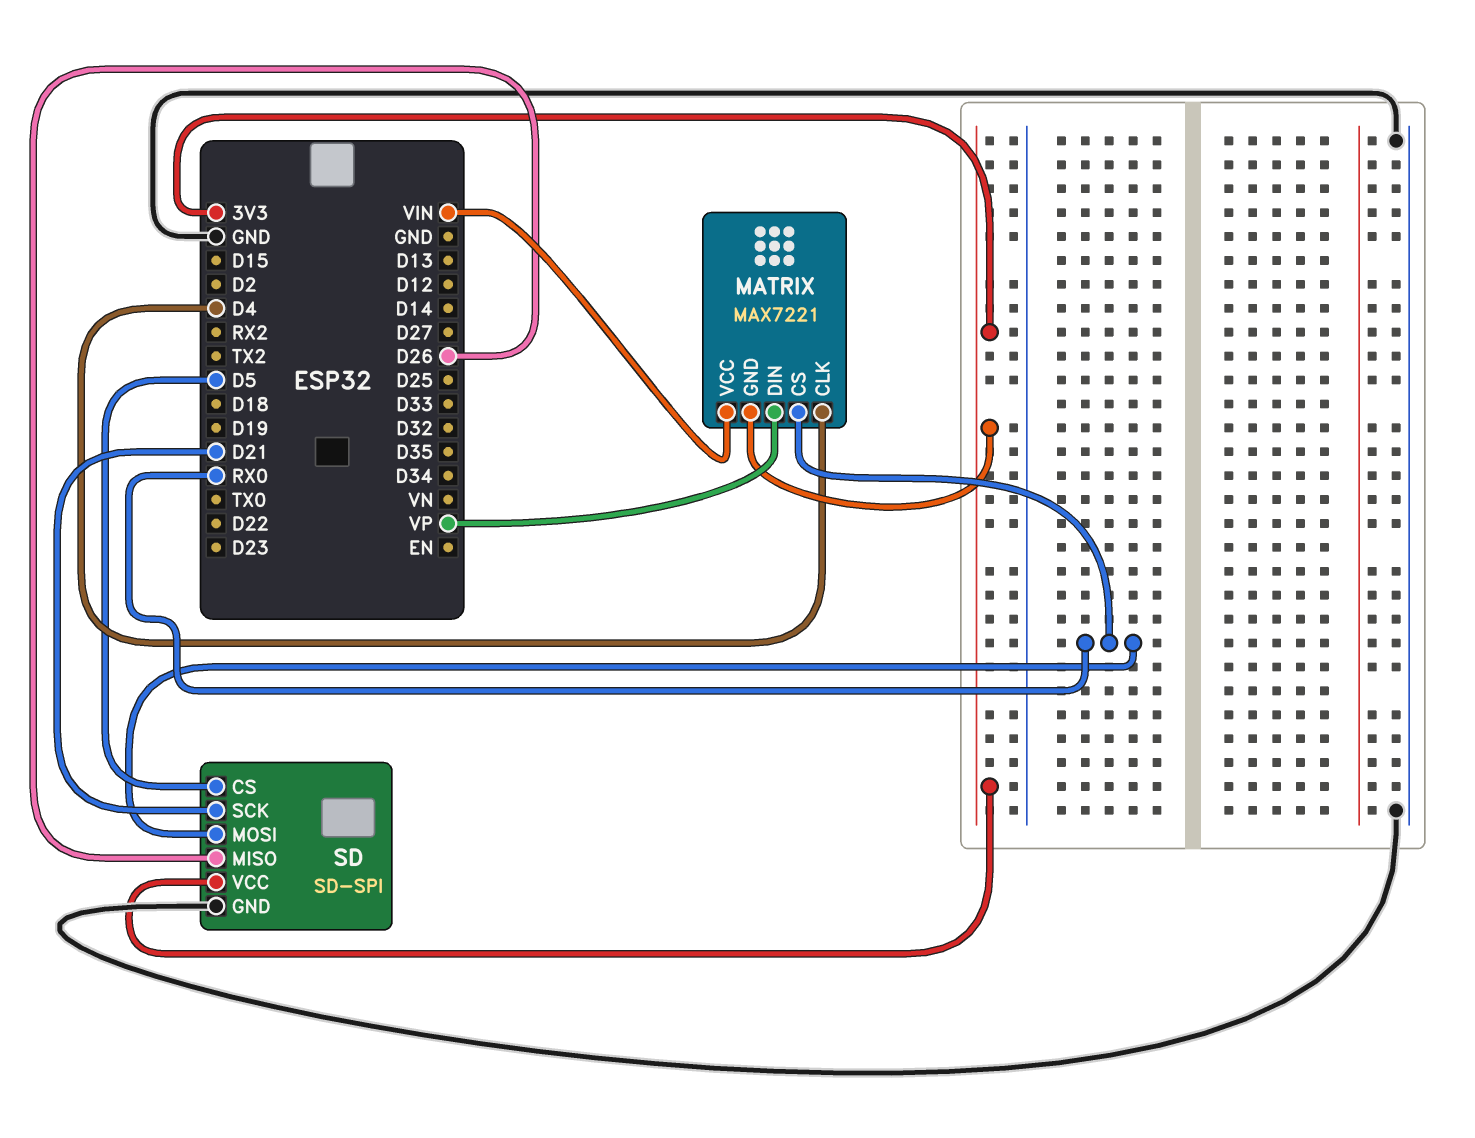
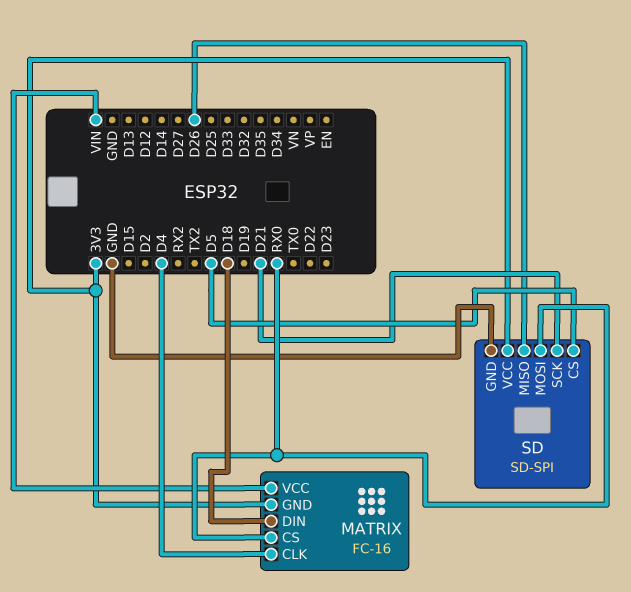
MATRIX: MAX7221 -> FC-16
MATRIX pin DIN: VP -> D18

